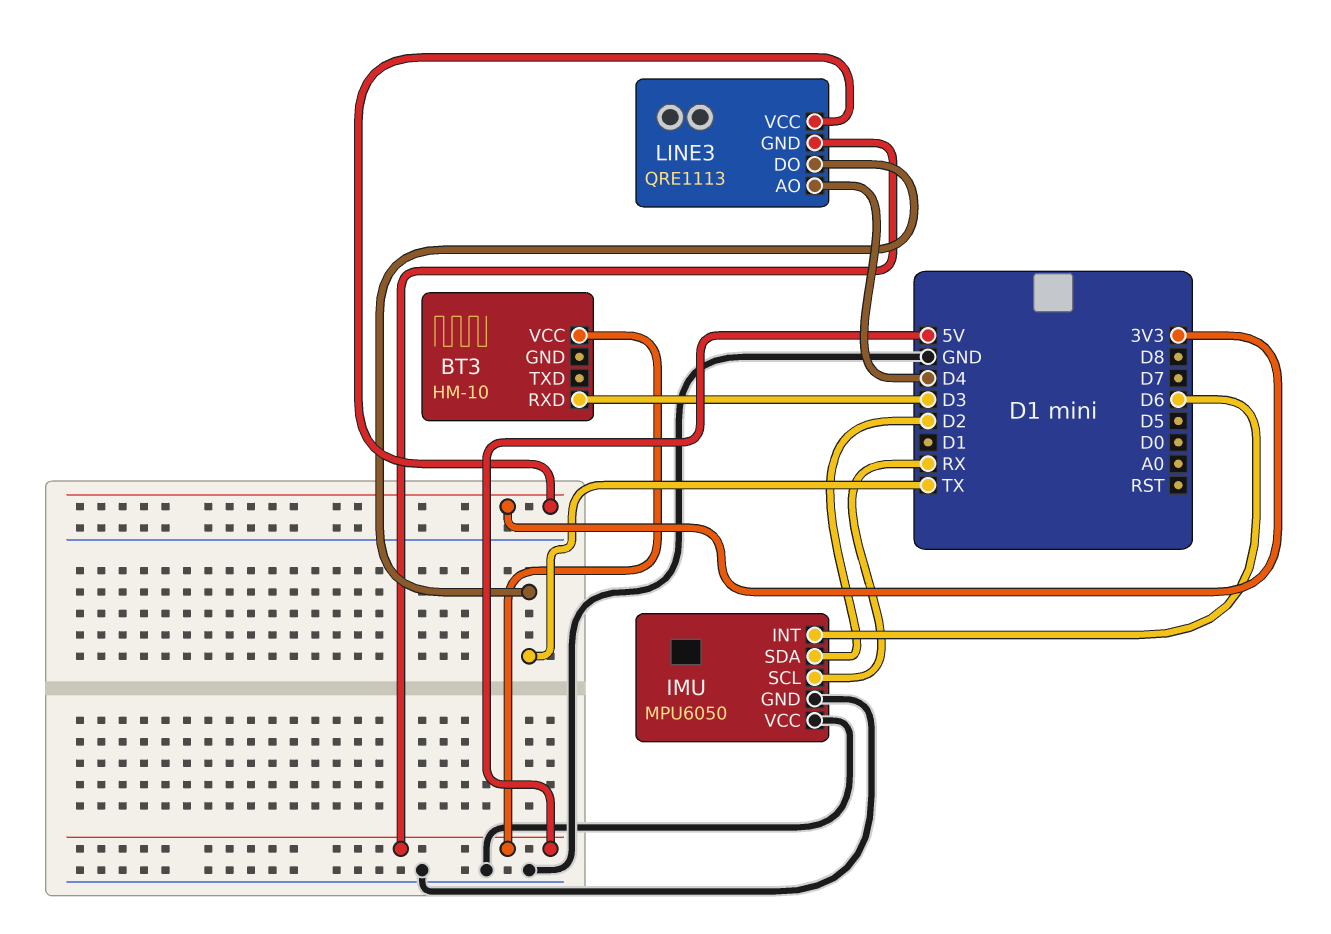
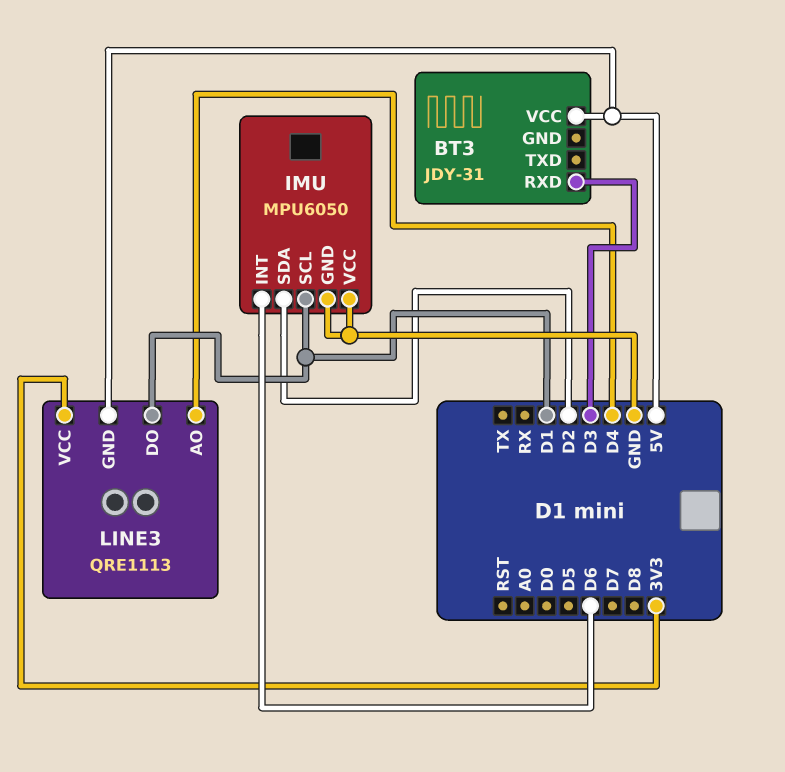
BT3: HM-10 -> JDY-31
IMU pin SCL: RX -> D1
LINE3 pin DO: TX -> D1

